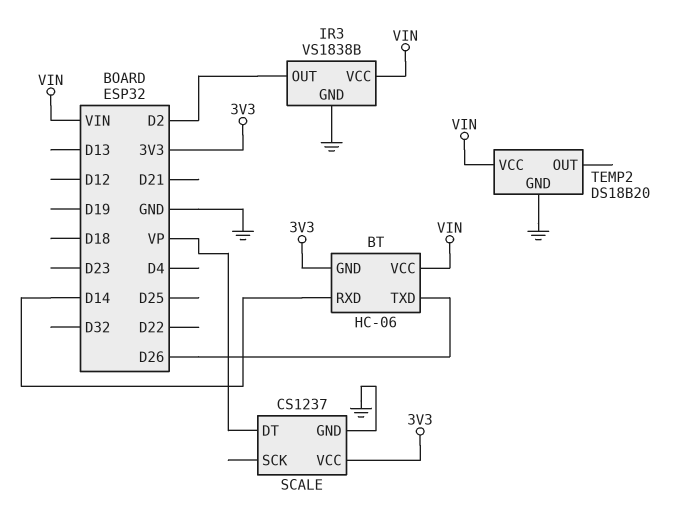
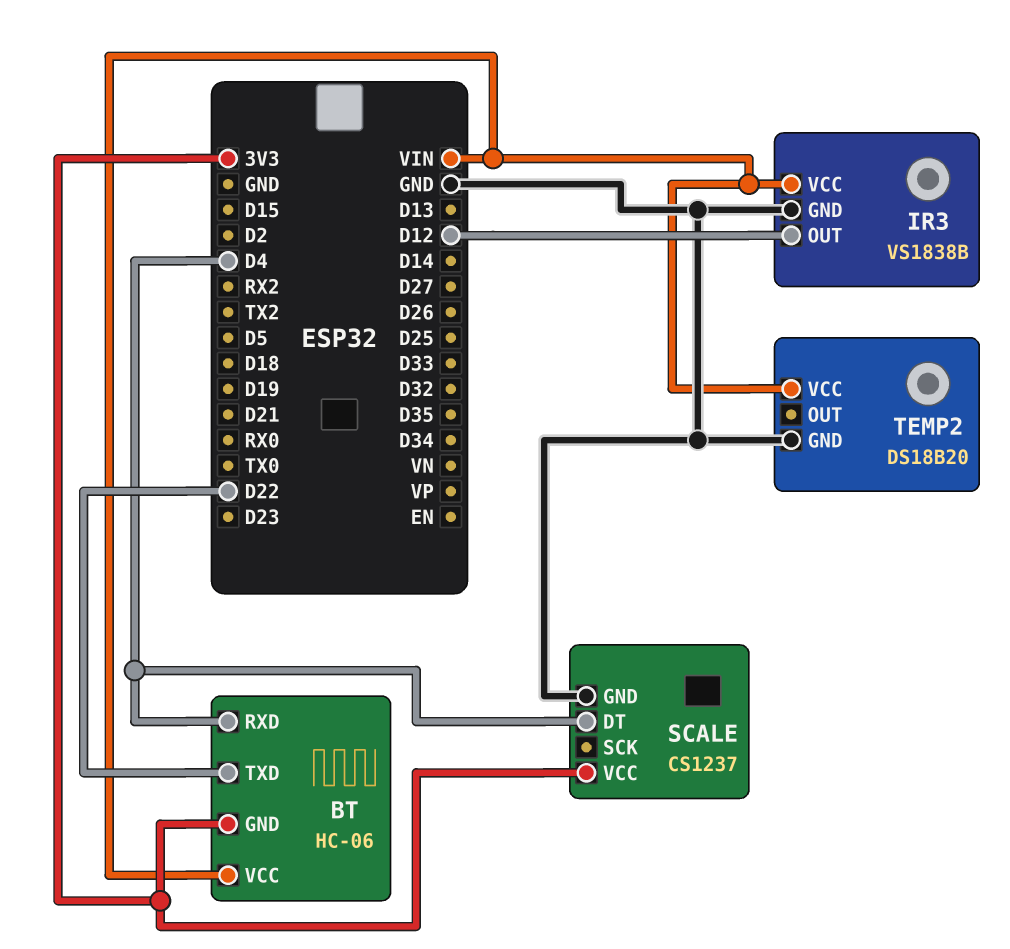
BT pin RXD: D14 -> D4
BT pin TXD: D26 -> D22
IR3 pin OUT: D2 -> D12
SCALE pin DT: VP -> D4

